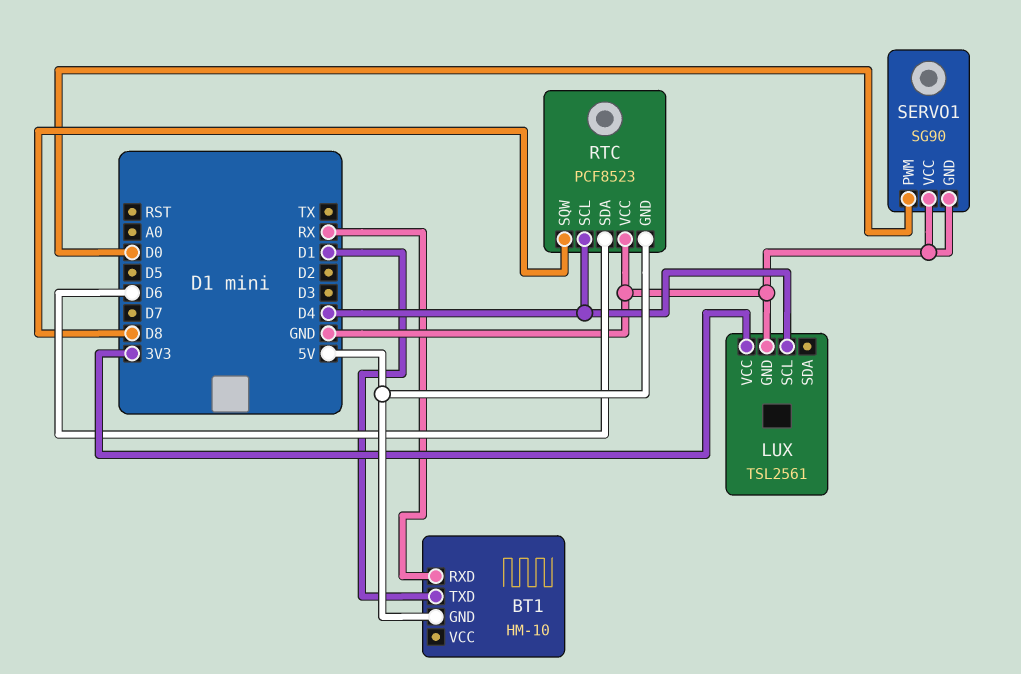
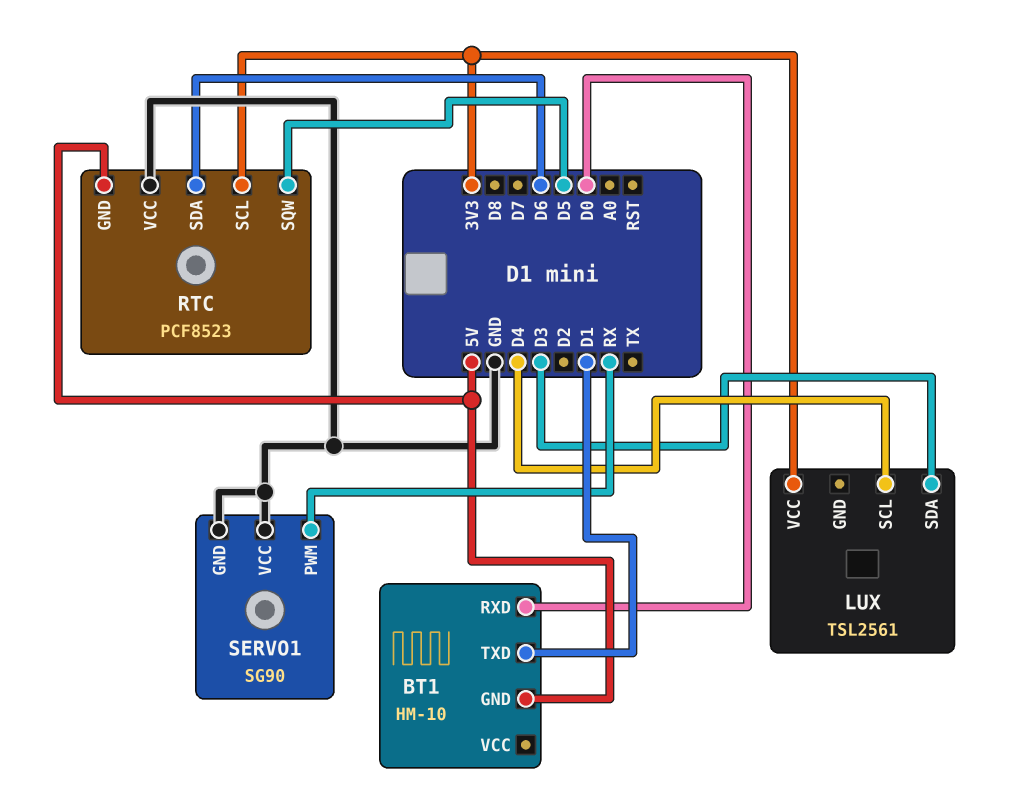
BT1 pin RXD: RX -> D0
LUX pin GND: GND -> none
LUX pin SDA: none -> D3
RTC pin SCL: D4 -> 3V3
RTC pin SQW: D8 -> D5
SERVO1 pin PWM: D0 -> RX

